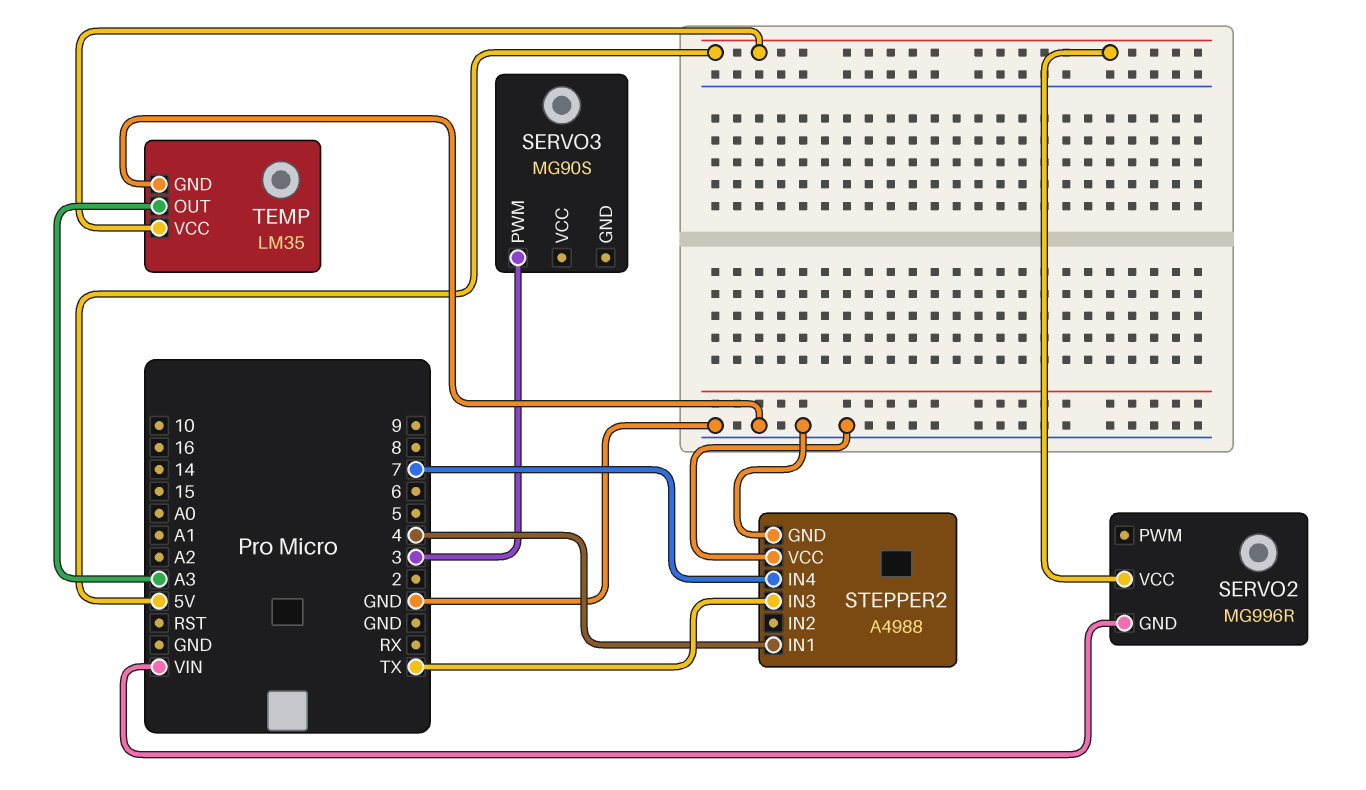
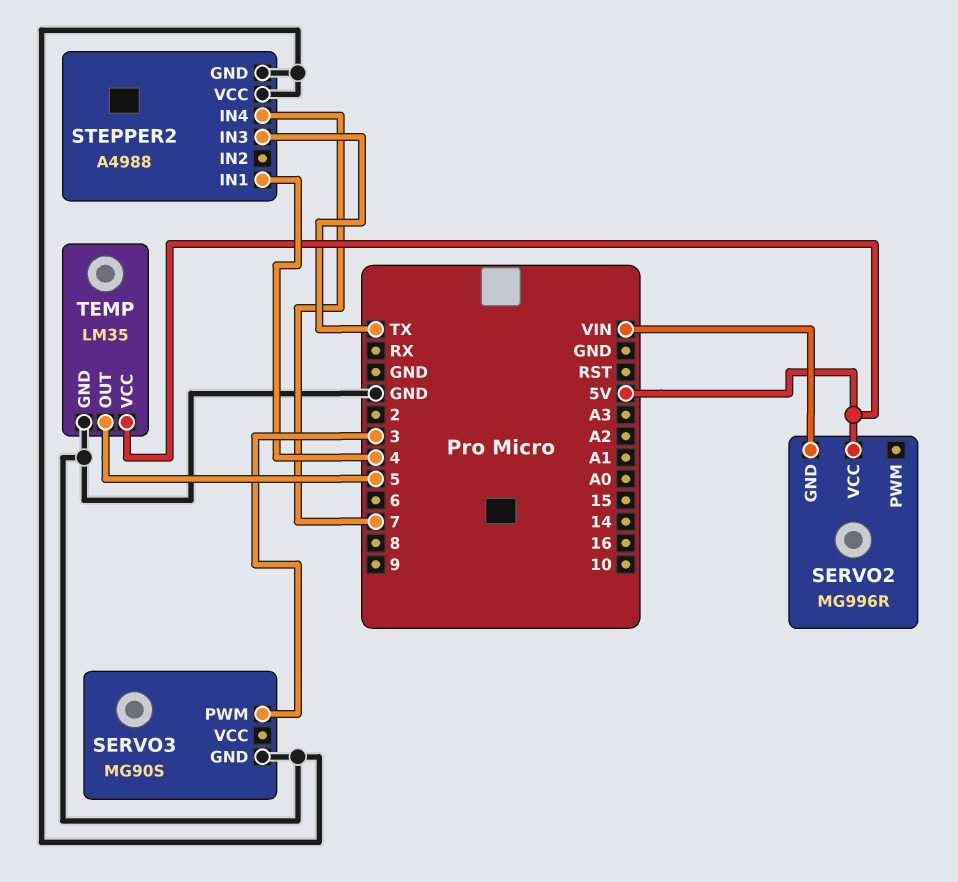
SERVO3 pin GND: none -> GND
TEMP pin OUT: A3 -> 5

